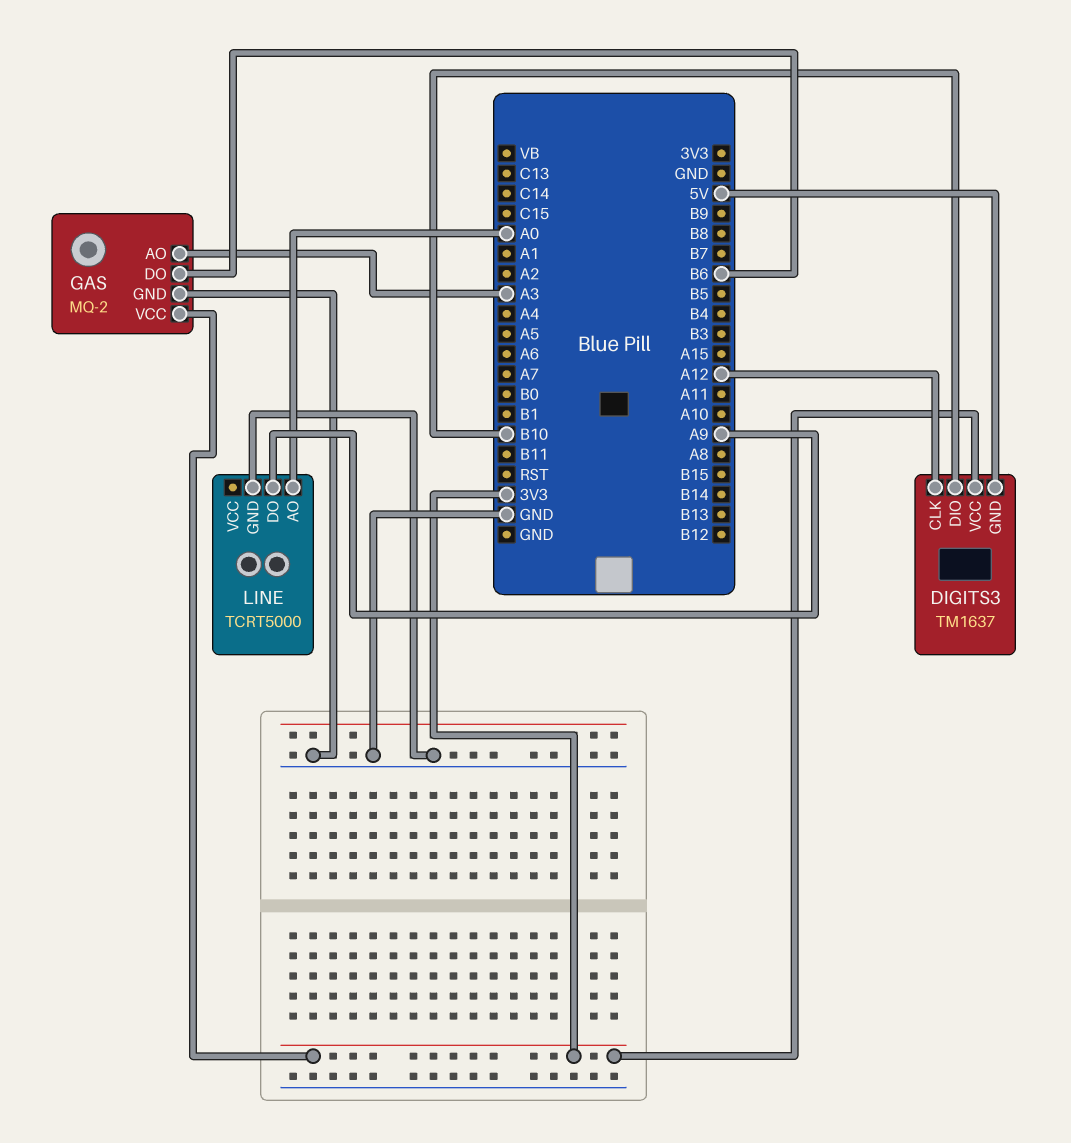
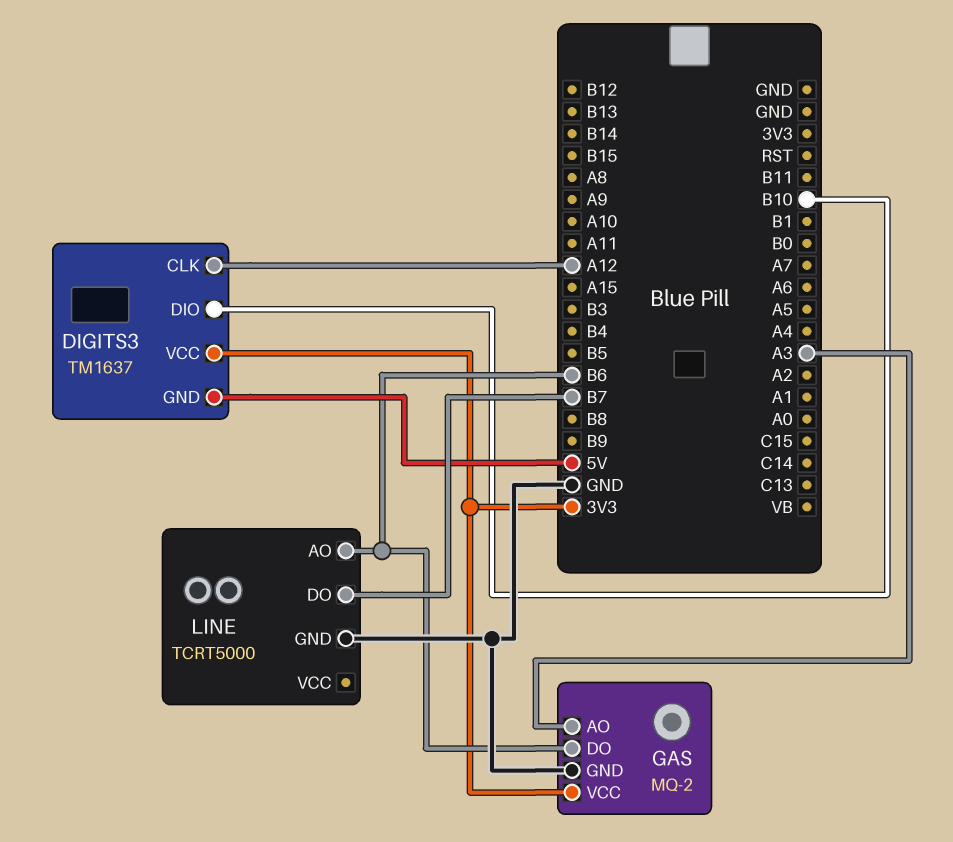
LINE pin AO: A0 -> B6
LINE pin DO: A9 -> B7

